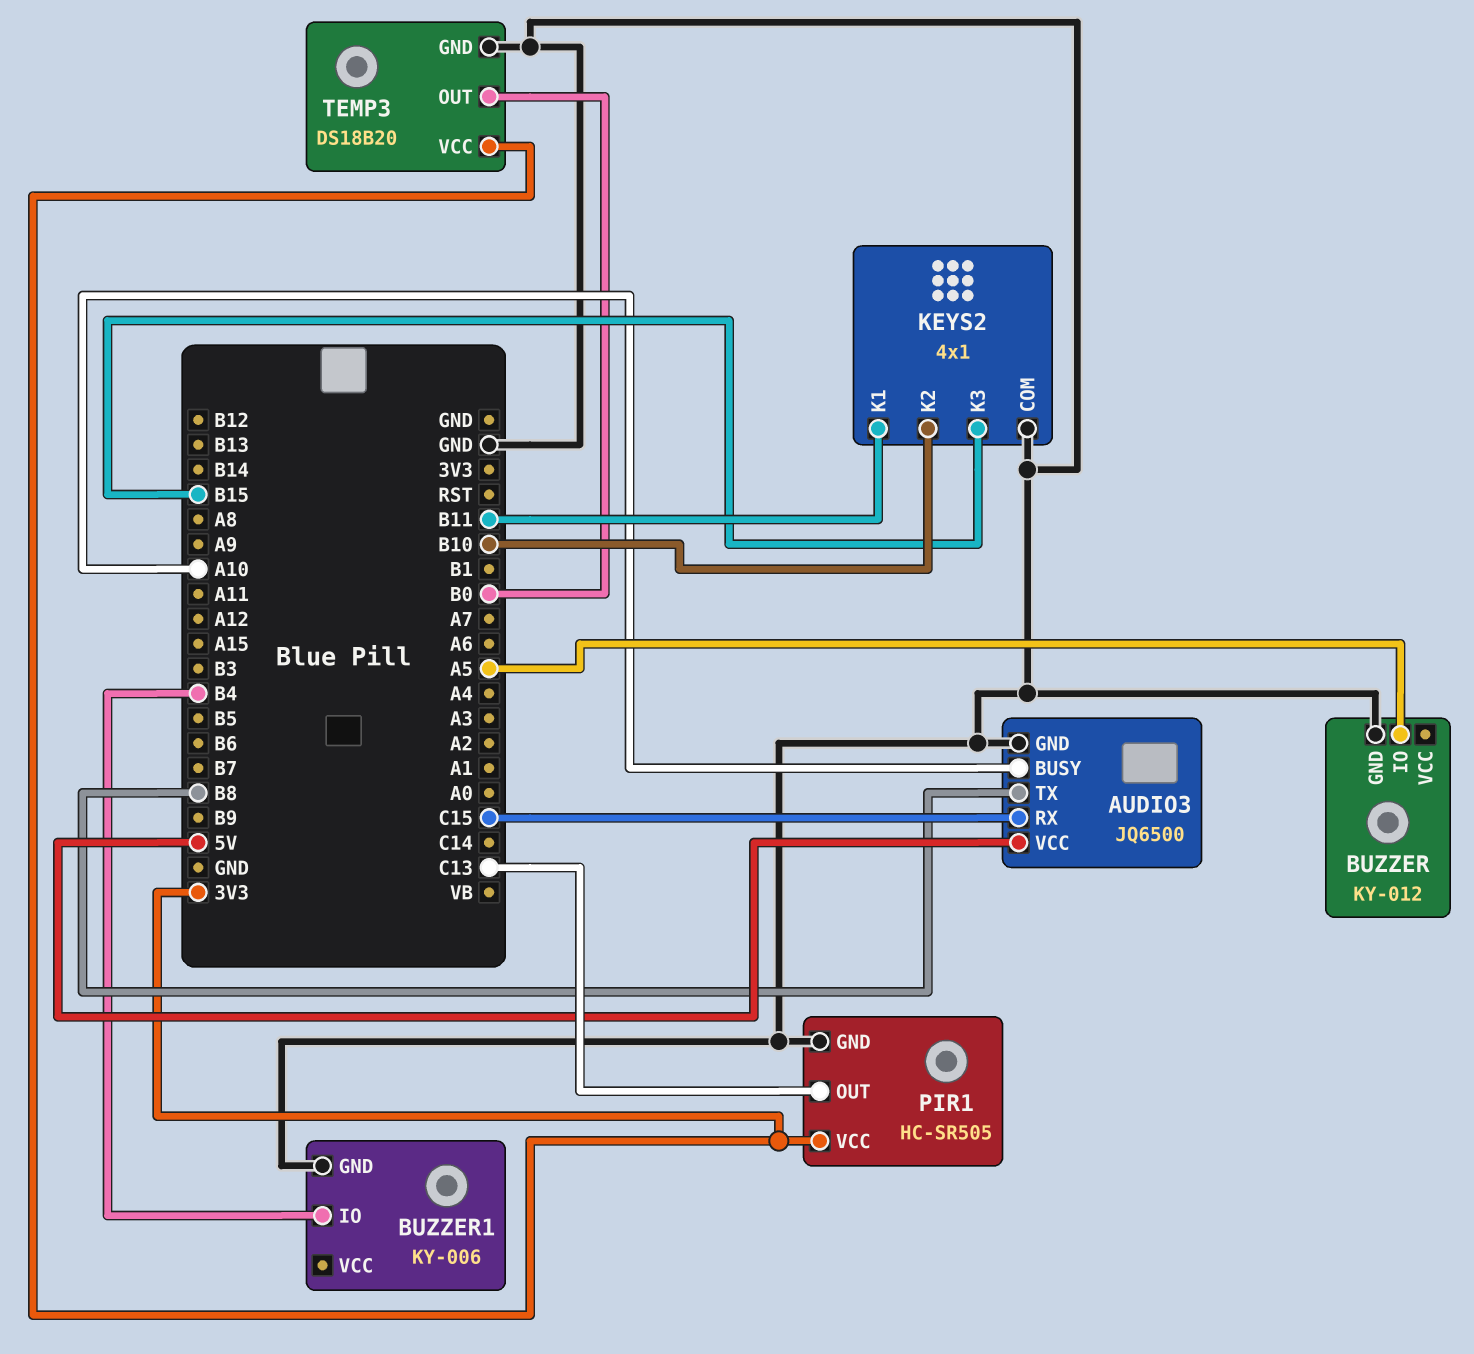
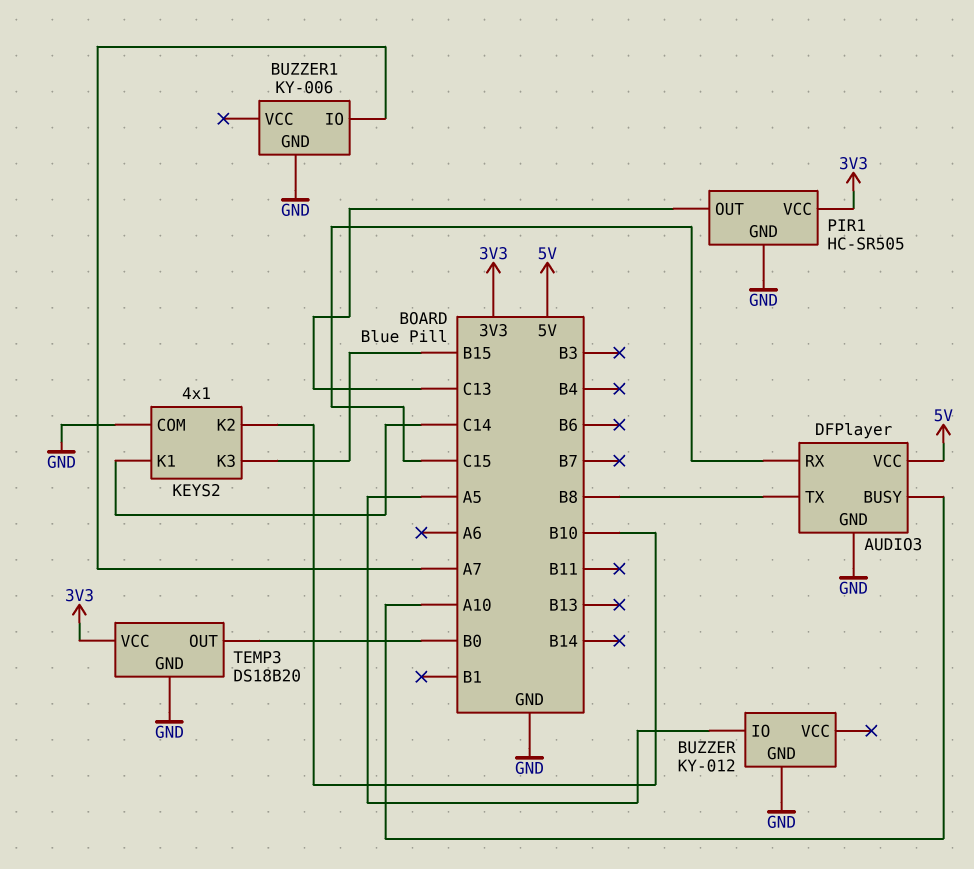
AUDIO3: JQ6500 -> DFPlayer
BUZZER1 pin IO: B4 -> A7
KEYS2 pin K1: B11 -> C14

